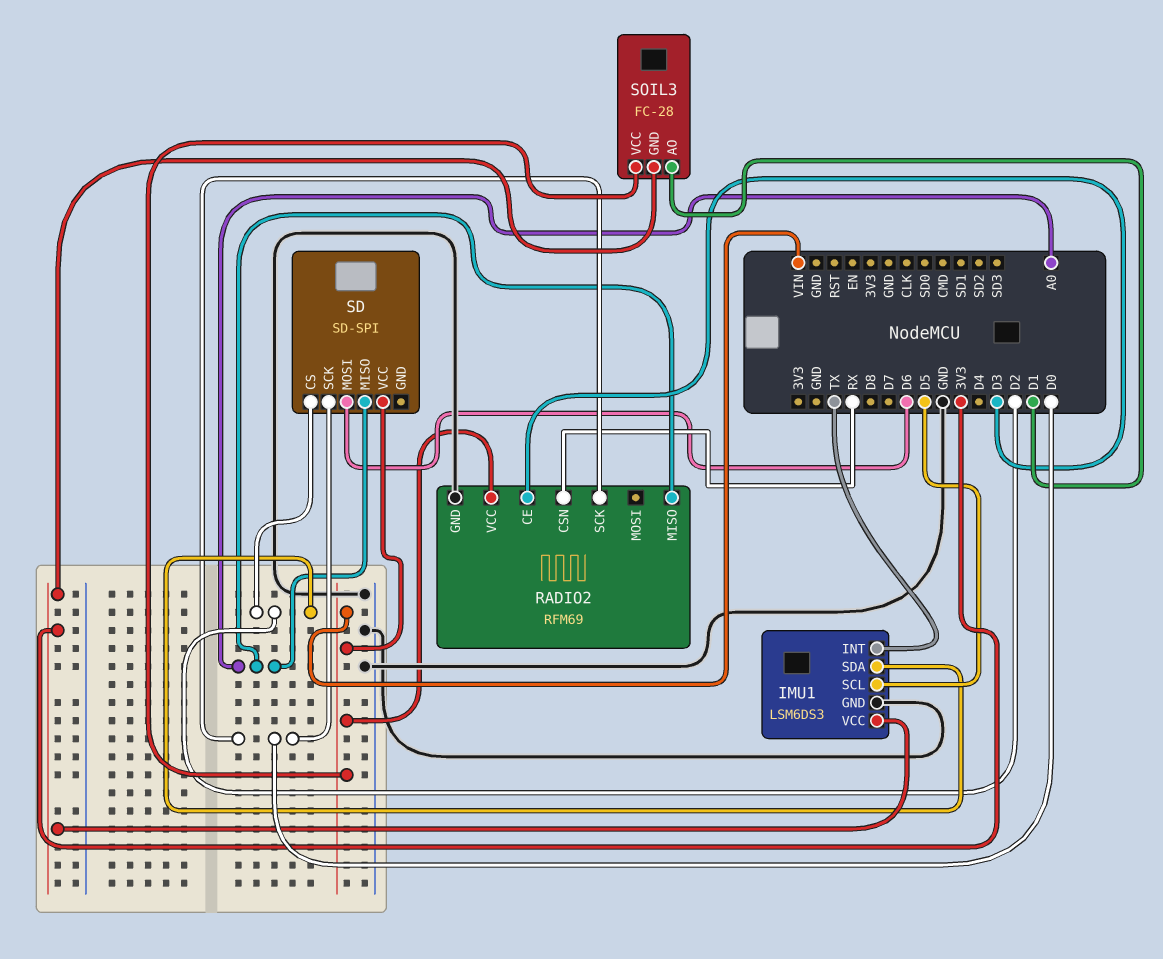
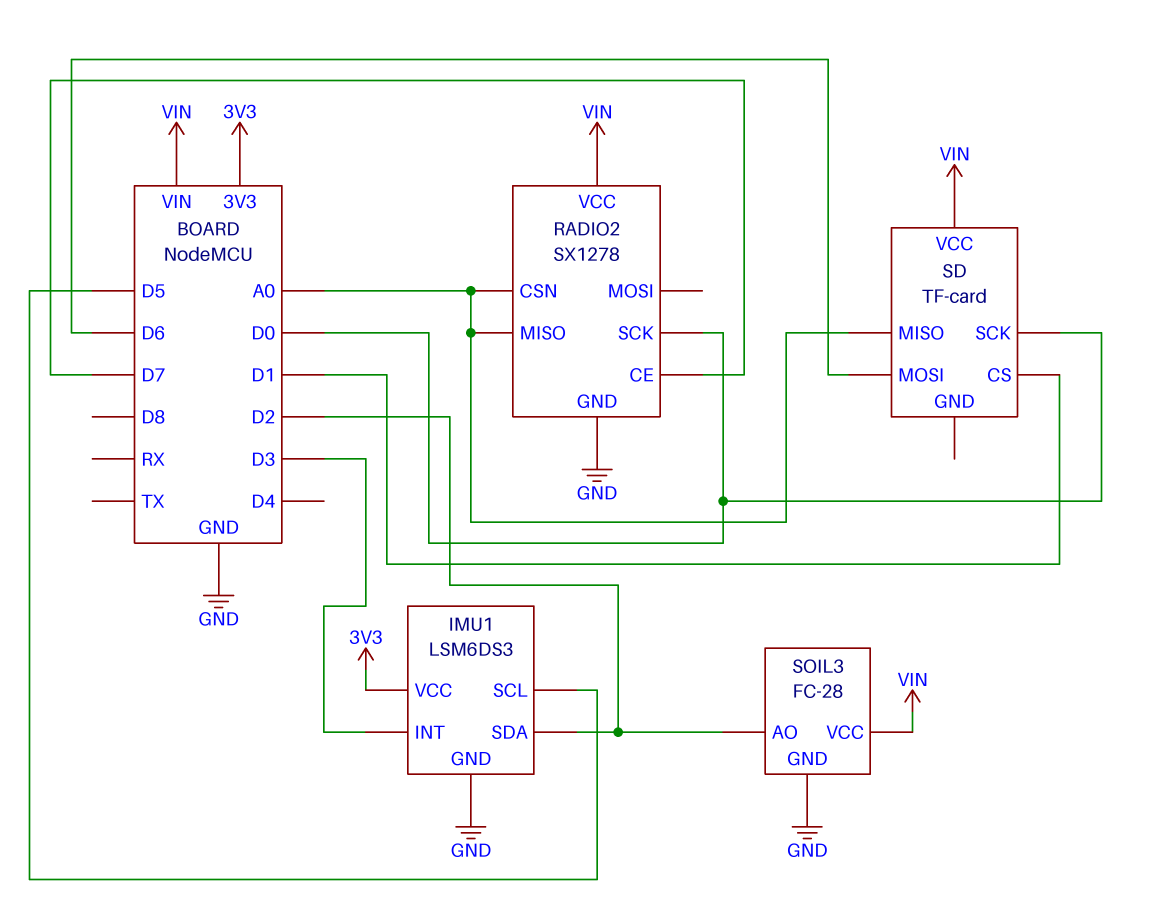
IMU1 pin INT: TX -> D3
RADIO2: RFM69 -> SX1278
RADIO2 pin CE: D3 -> D7
RADIO2 pin CSN: RX -> A0
SD: SD-SPI -> TF-card
SD pin CS: D2 -> D1
SOIL3 pin AO: D1 -> D2
SOIL3 pin GND: 3V3 -> GND

